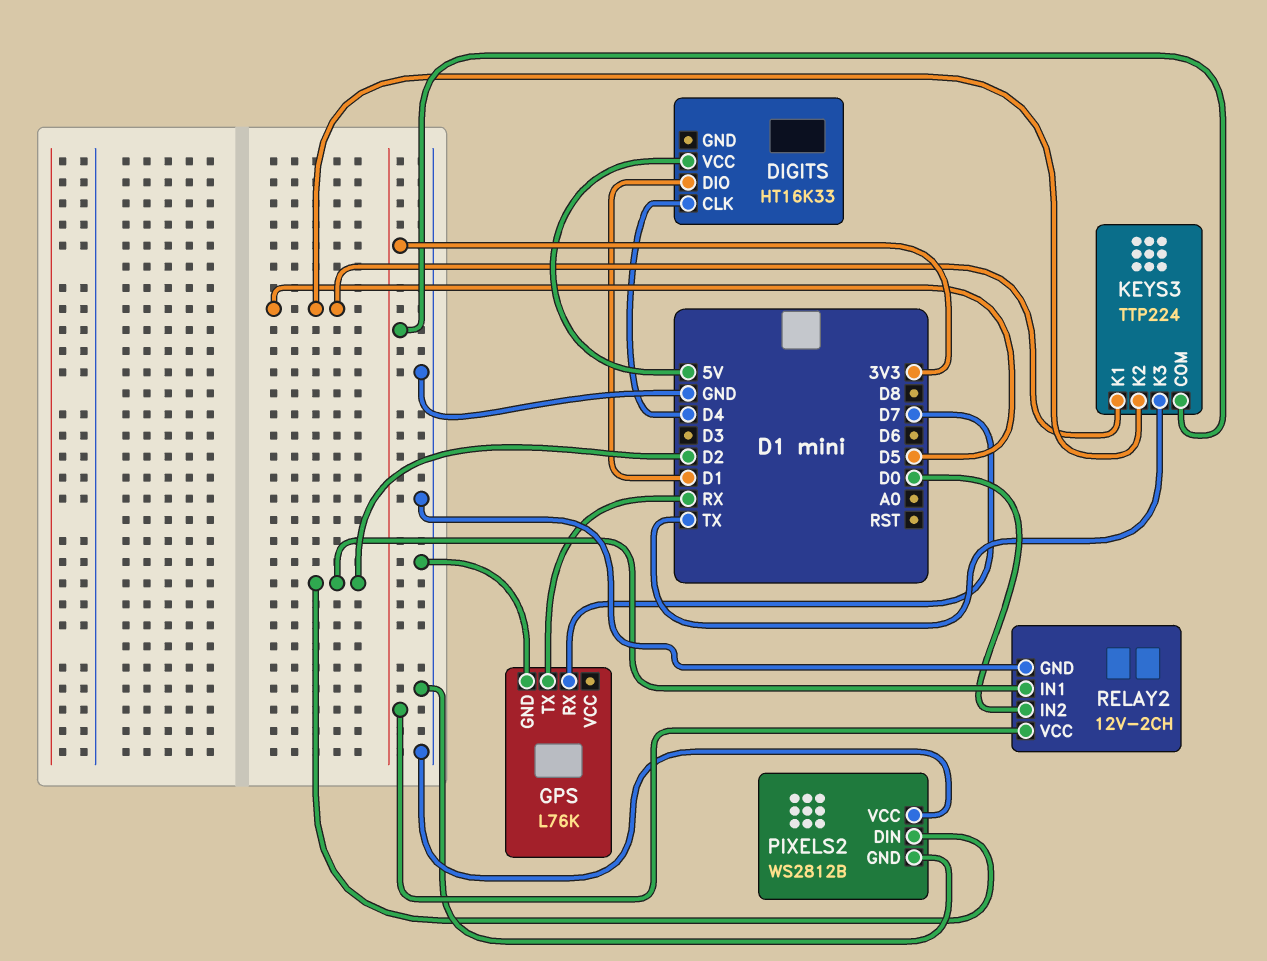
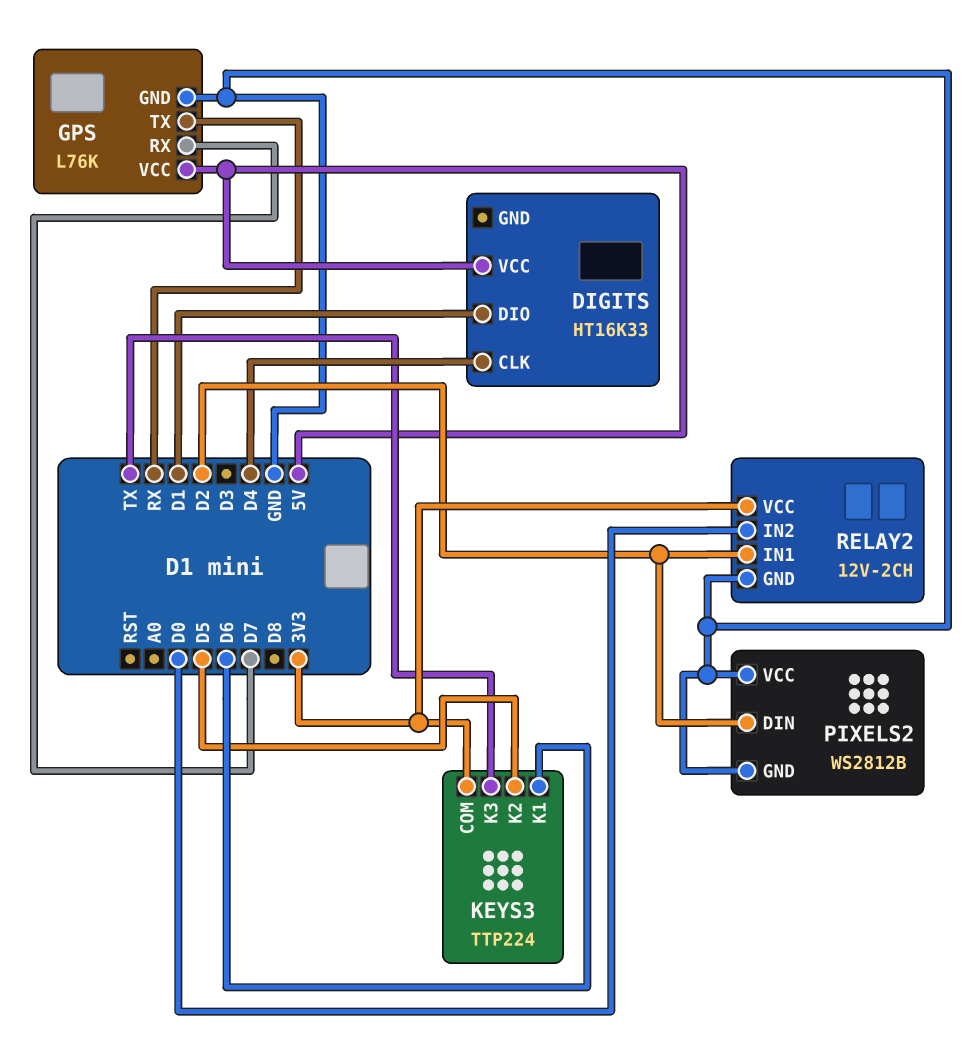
GPS pin VCC: none -> 5V
KEYS3 pin K1: D5 -> D6

